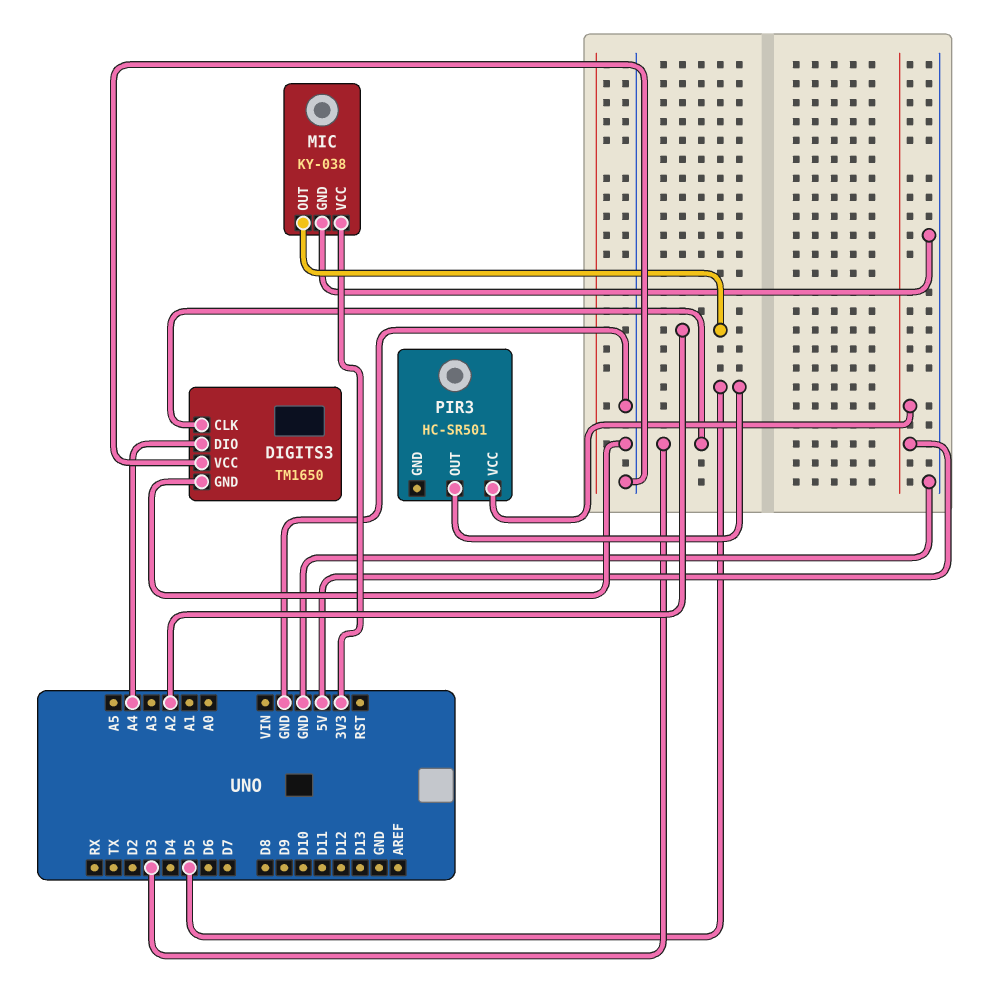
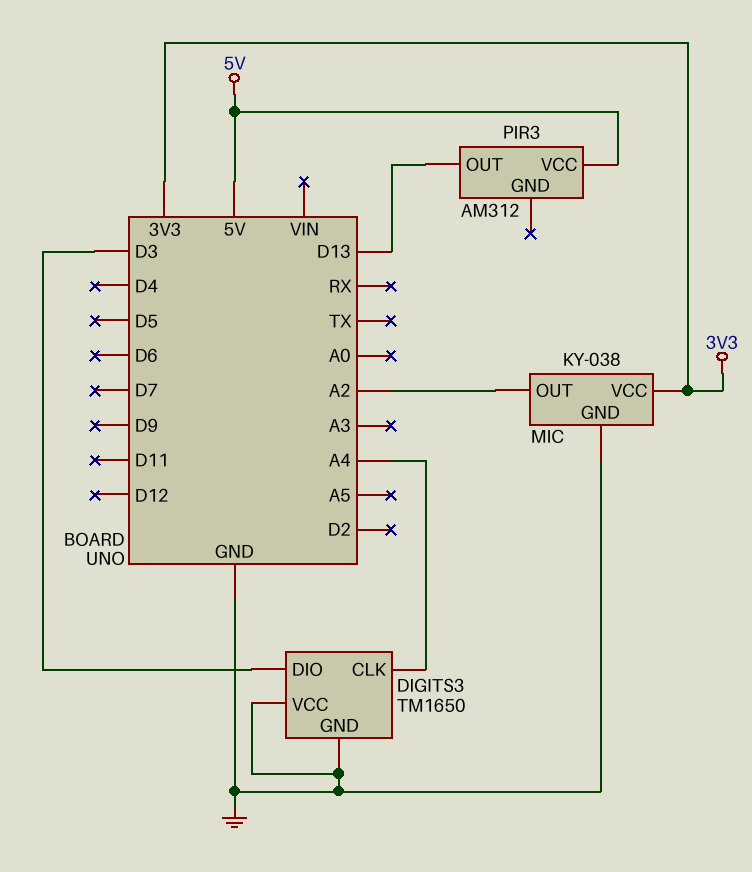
DIGITS3 pin CLK: D3 -> A4
DIGITS3 pin DIO: A4 -> D3
PIR3: HC-SR501 -> AM312
PIR3 pin OUT: D5 -> D13

